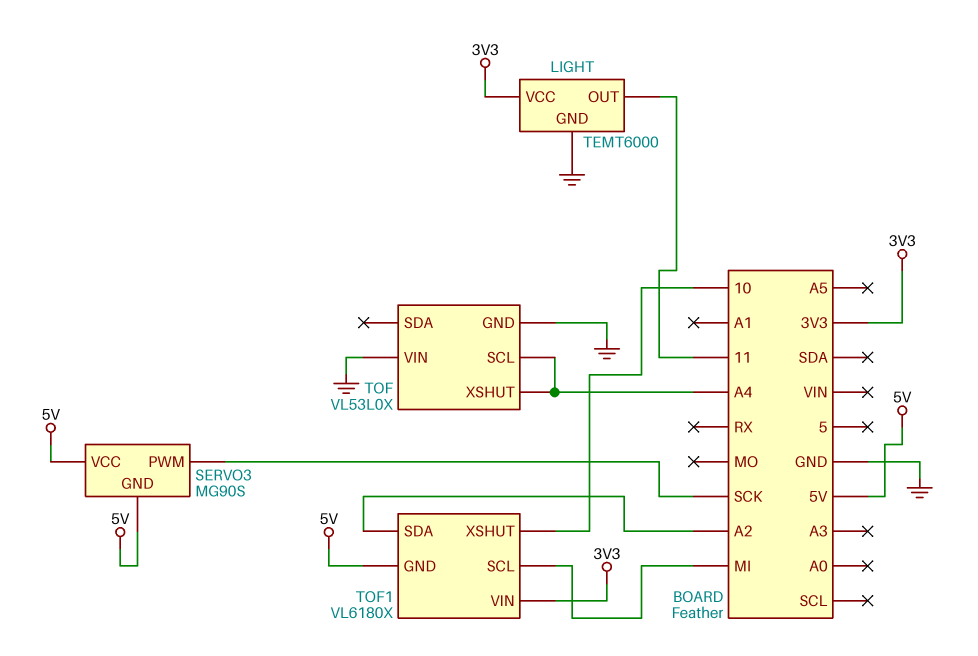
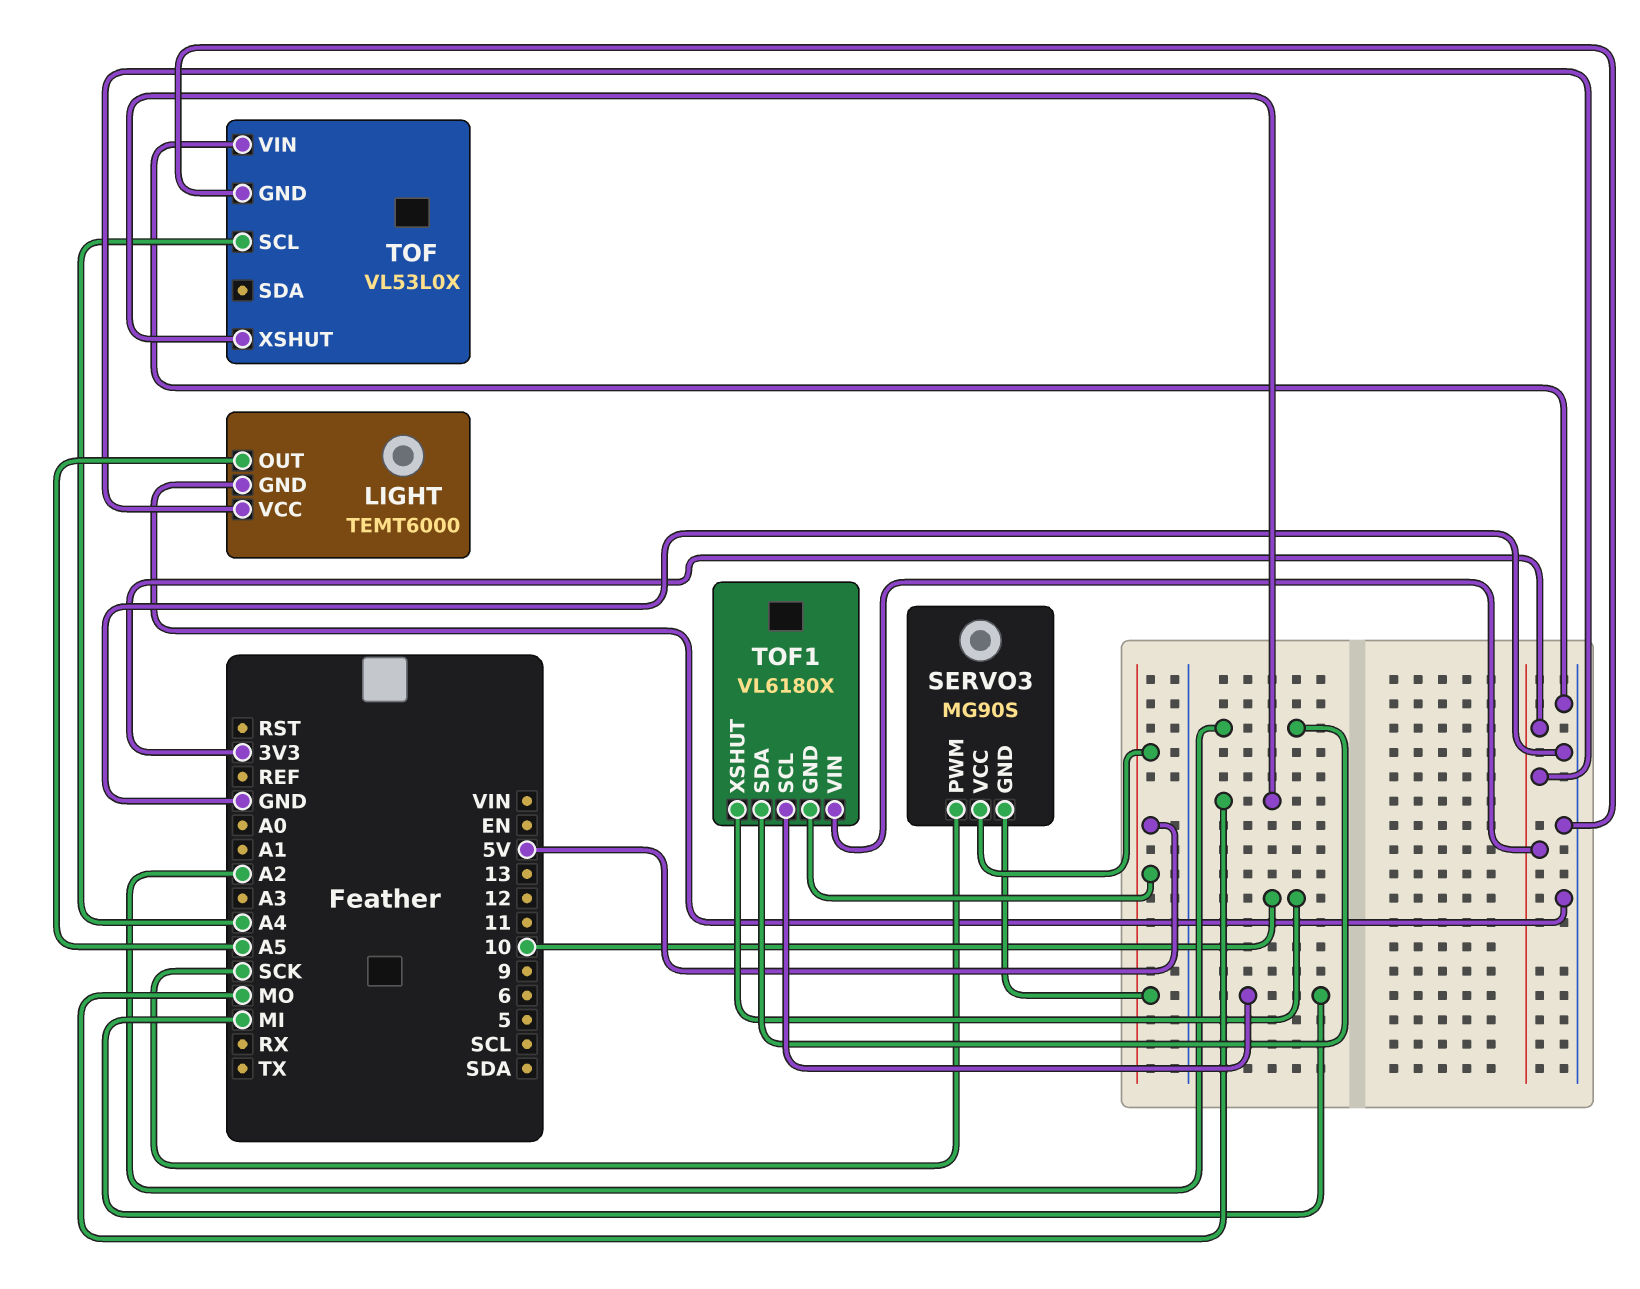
LIGHT pin OUT: 11 -> A5
TOF pin XSHUT: A4 -> MO

